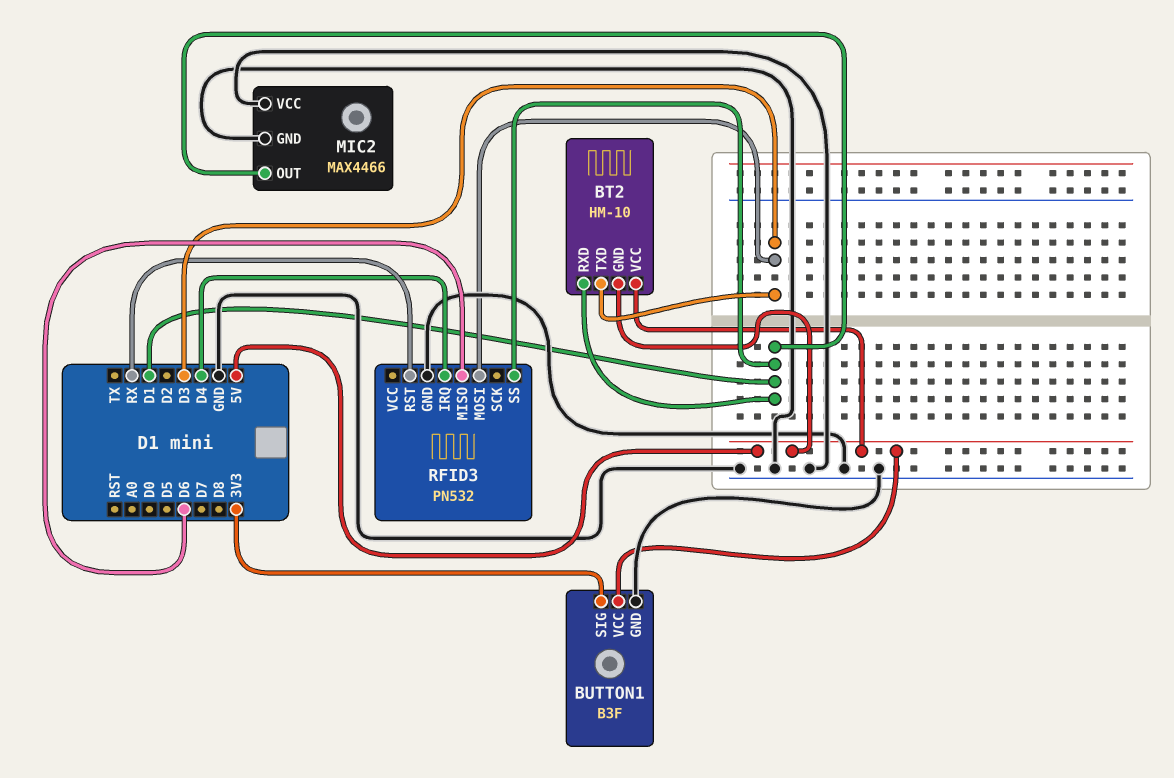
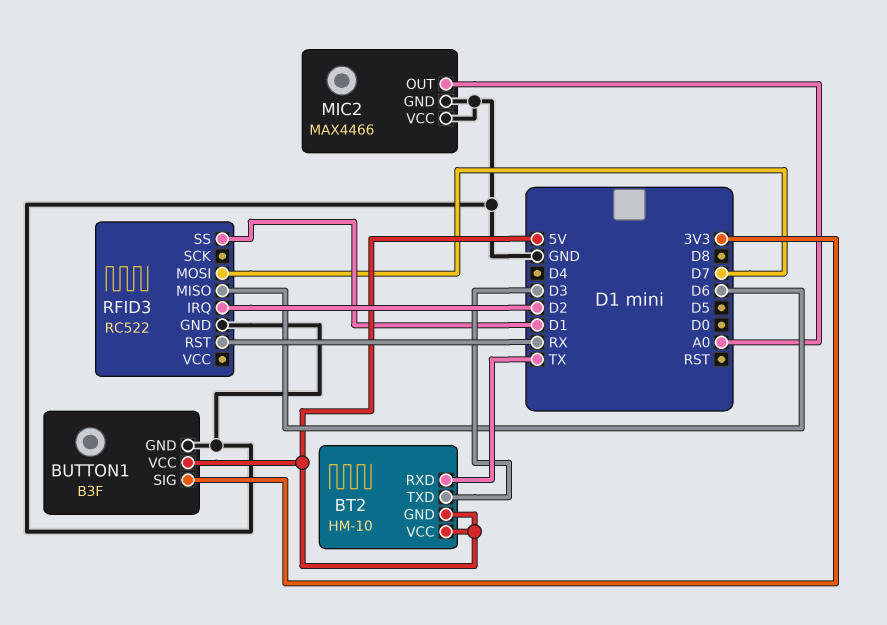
BT2 pin RXD: D1 -> TX
MIC2 pin OUT: D1 -> A0
RFID3: PN532 -> RC522
RFID3 pin IRQ: D4 -> D2
RFID3 pin MOSI: D3 -> D7

